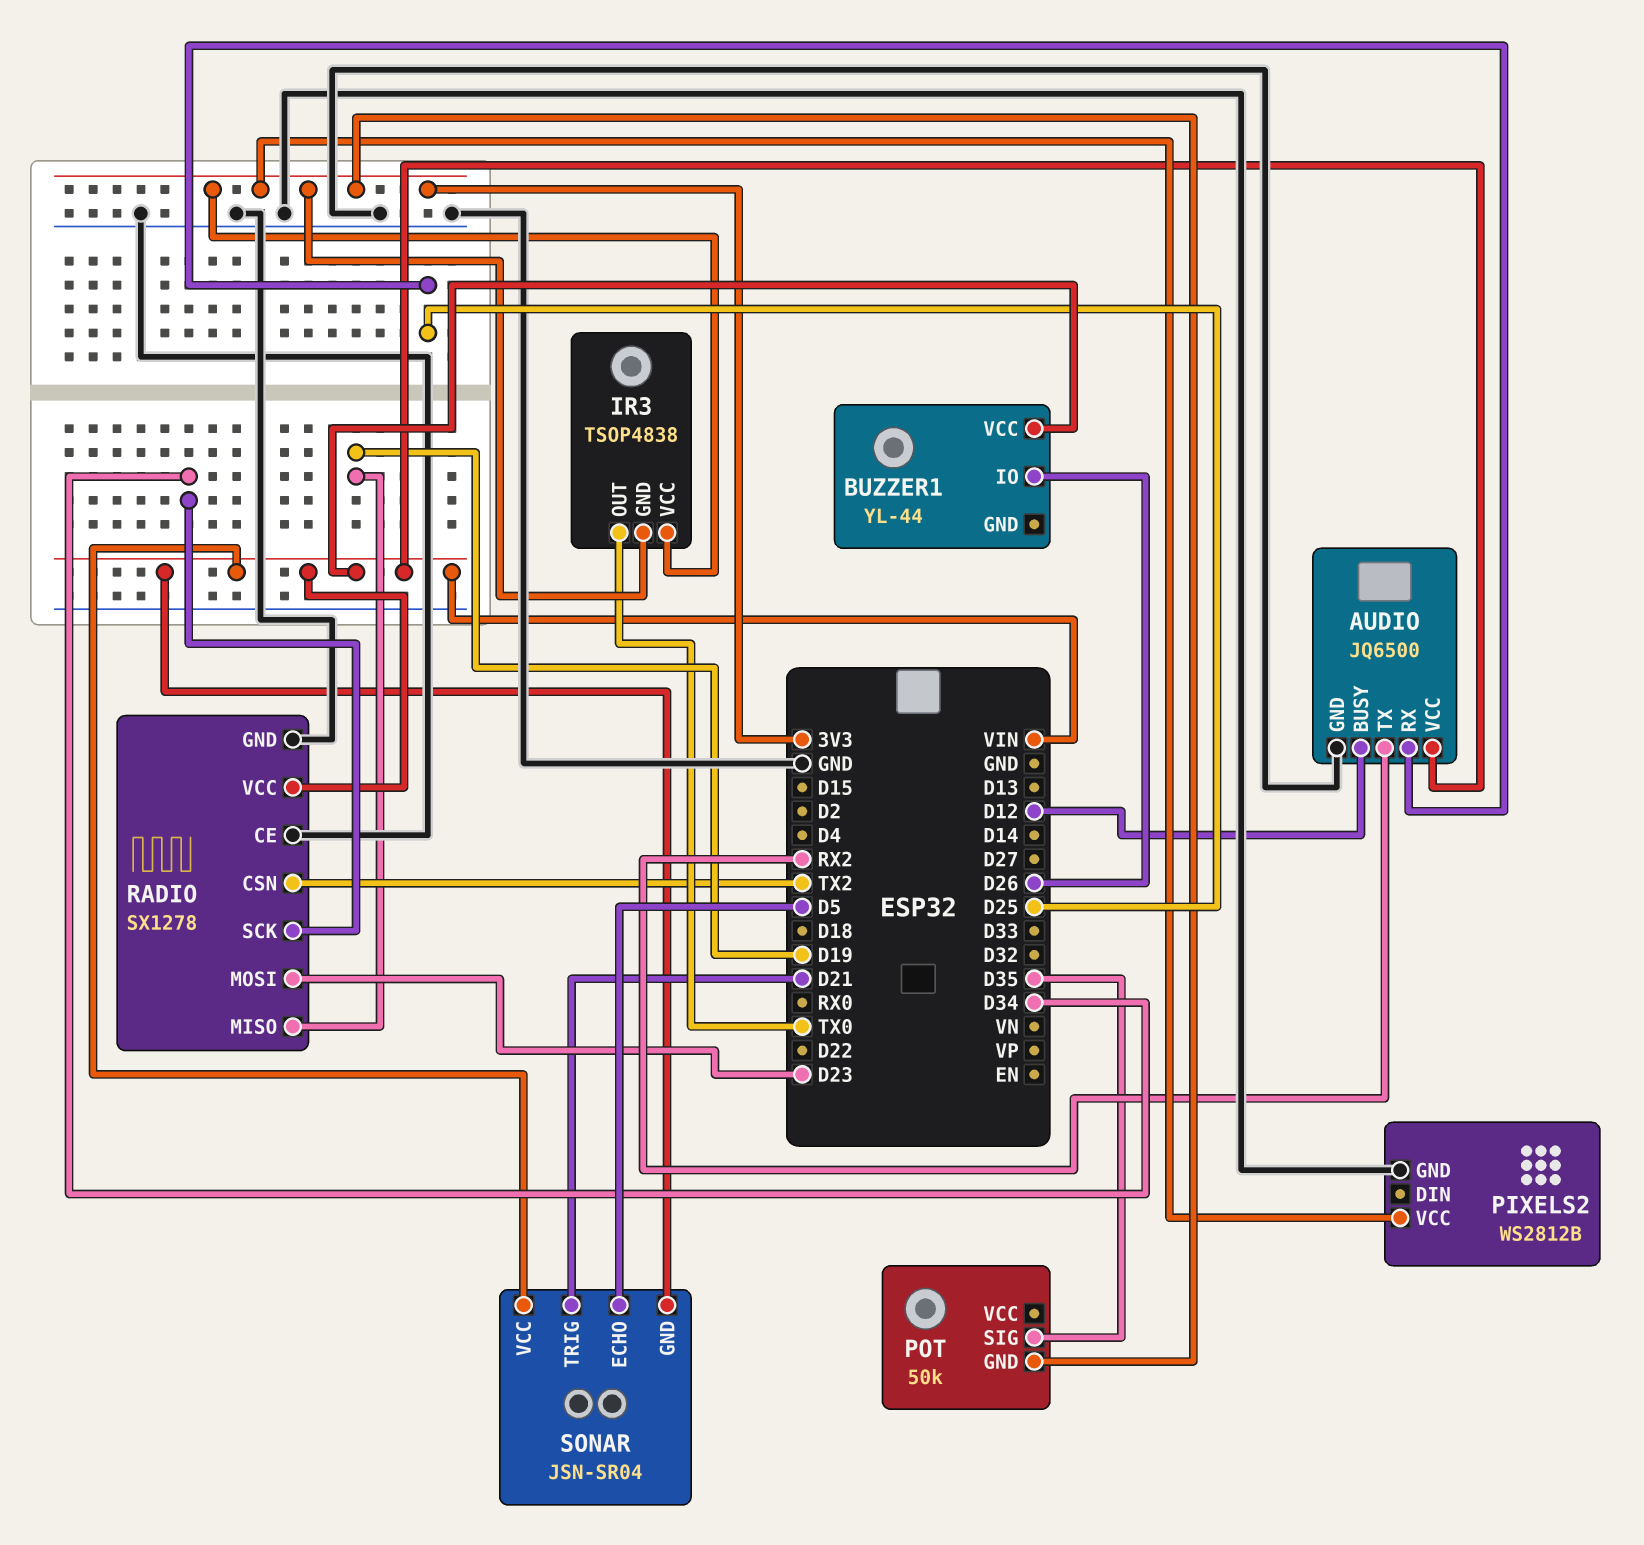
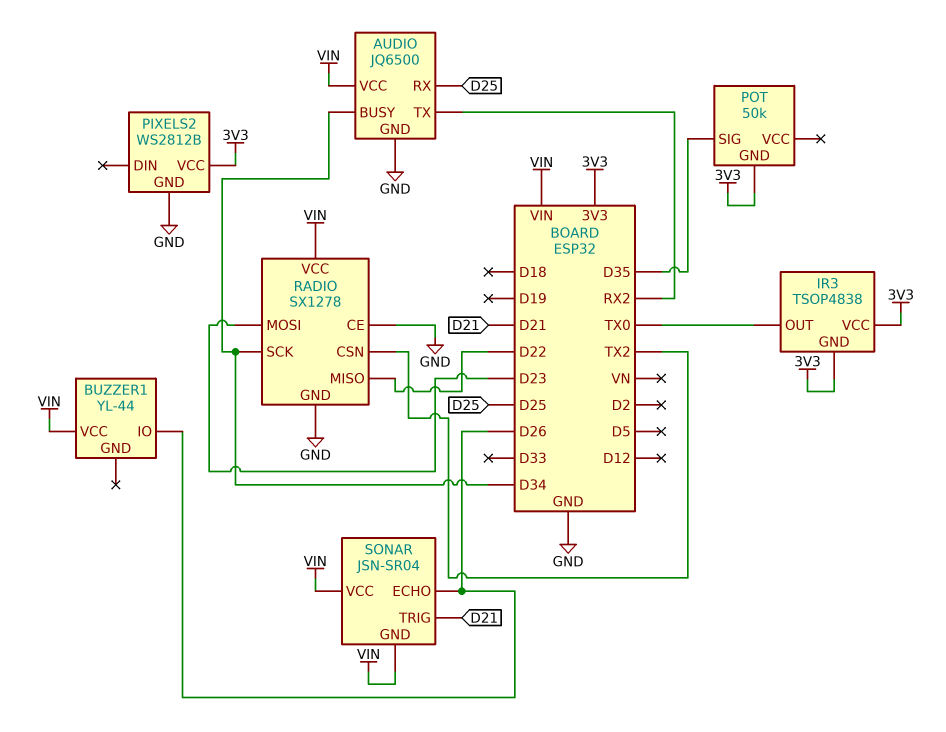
AUDIO pin BUSY: D12 -> D34
RADIO pin MISO: D19 -> D22
SONAR pin ECHO: D5 -> D26

